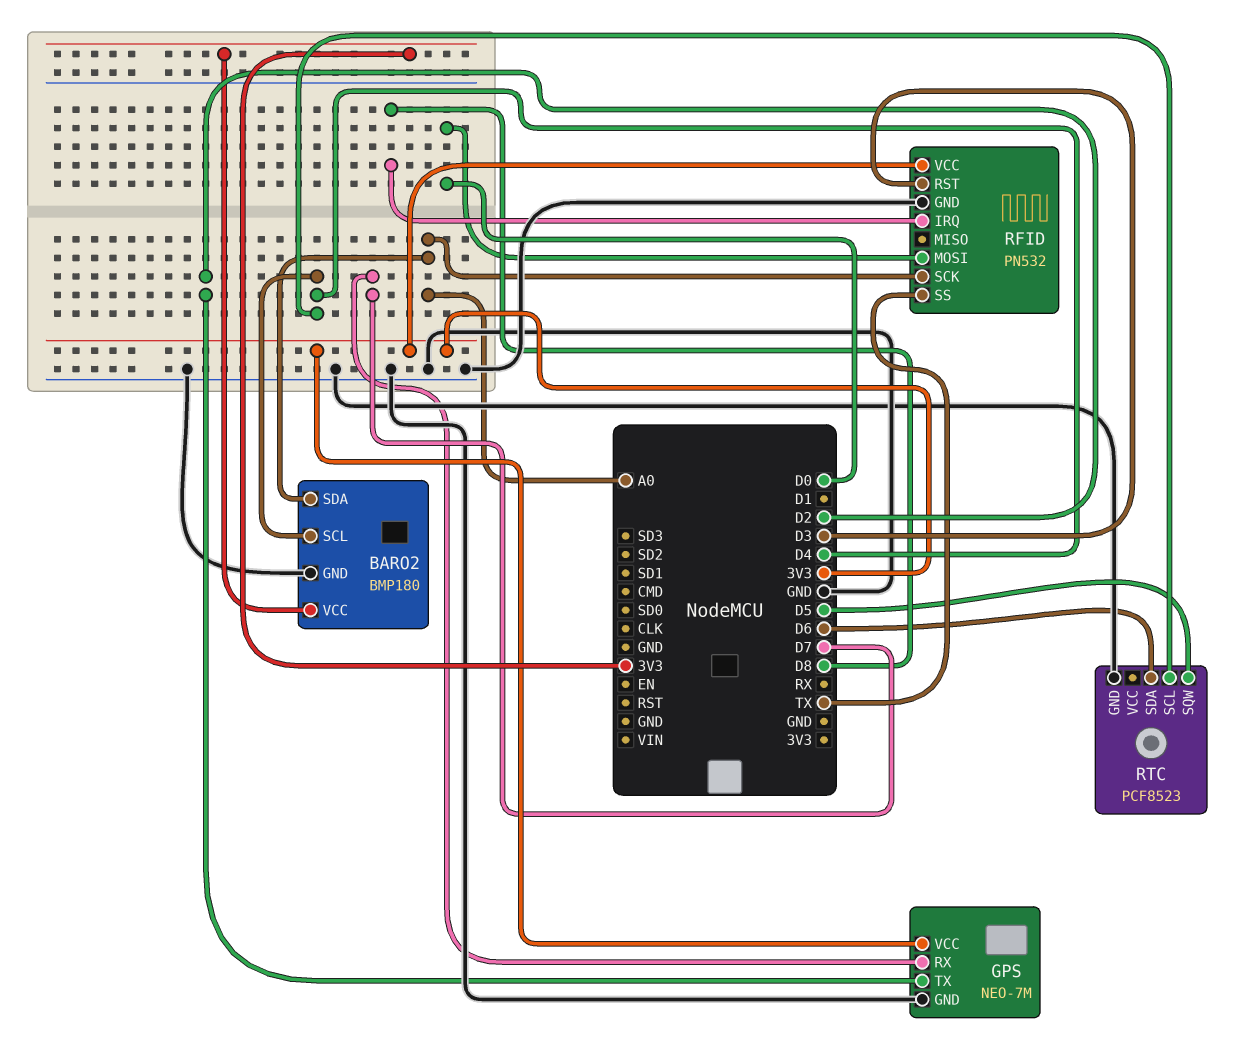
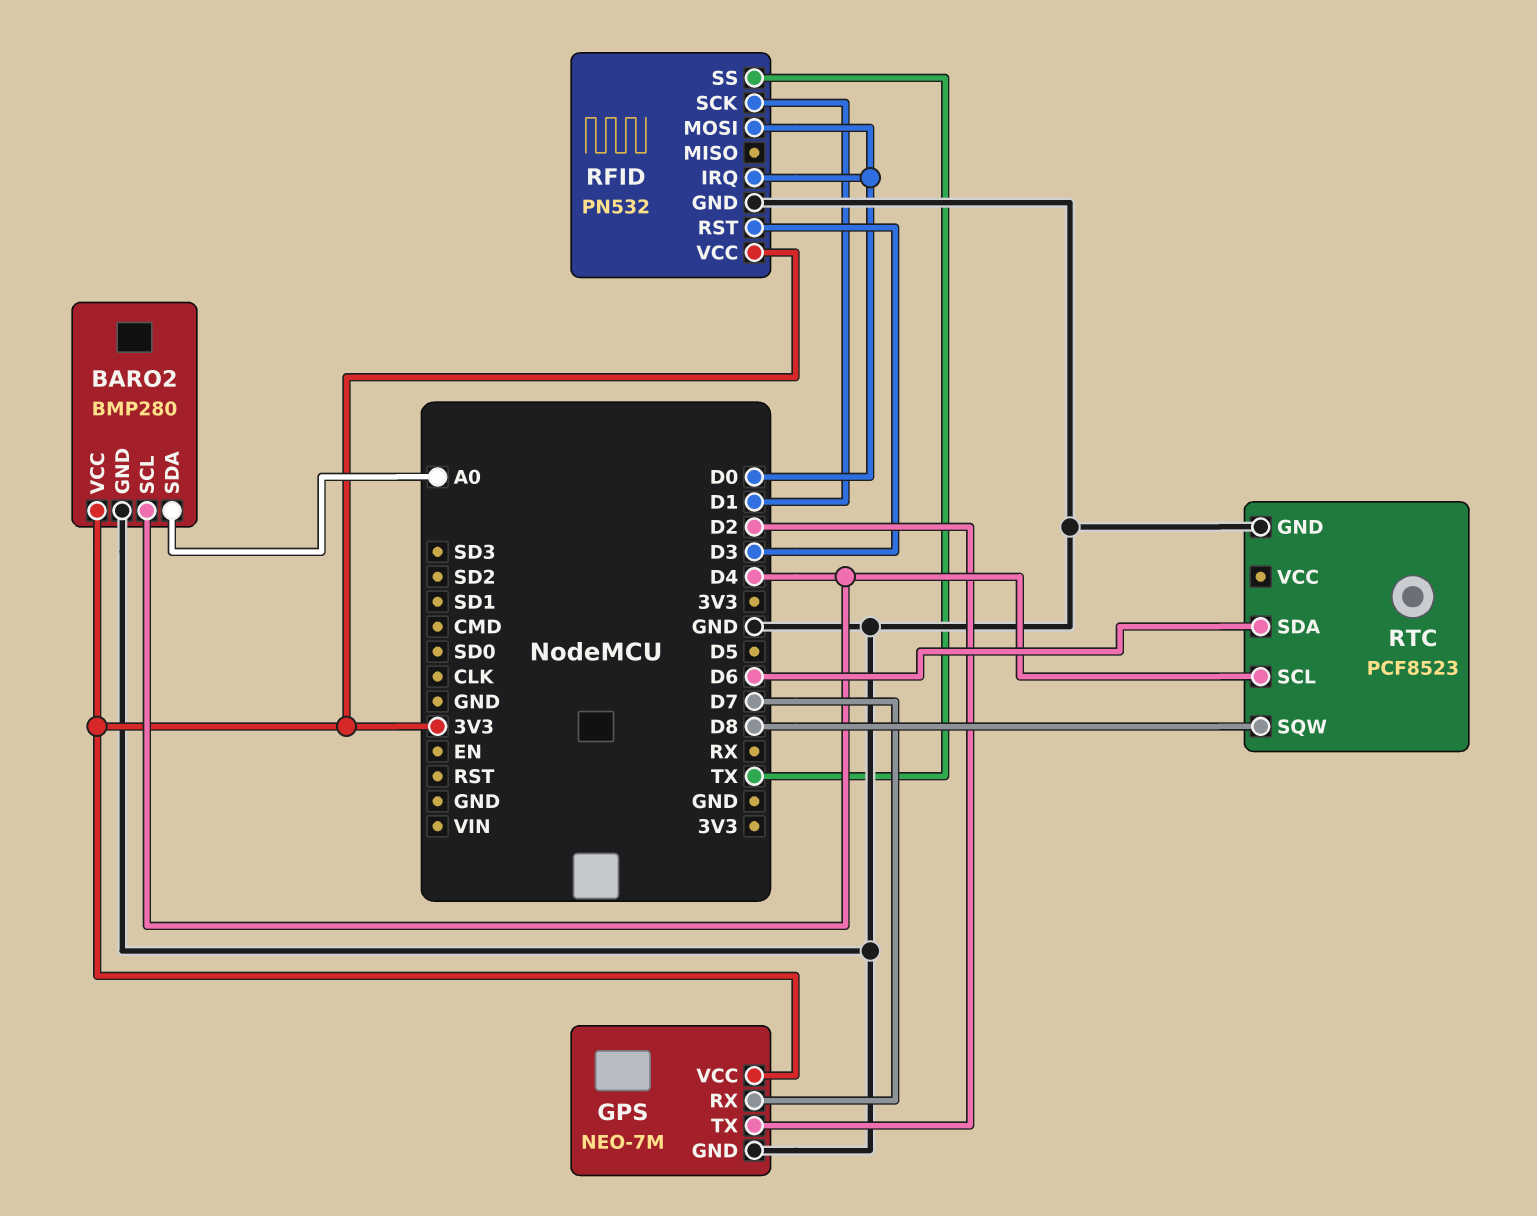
BARO2: BMP180 -> BMP280
RFID pin IRQ: D8 -> D0
RFID pin SCK: A0 -> D1
RTC pin SQW: D5 -> D8

